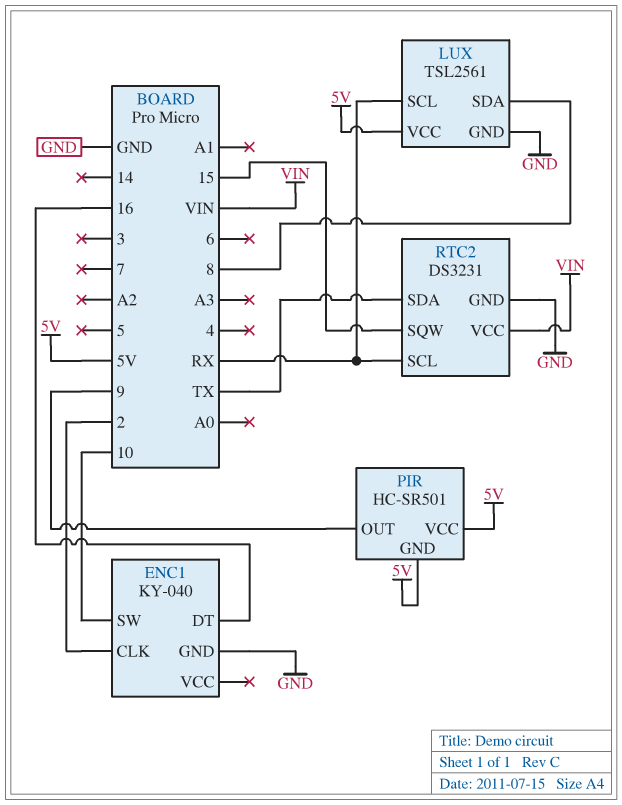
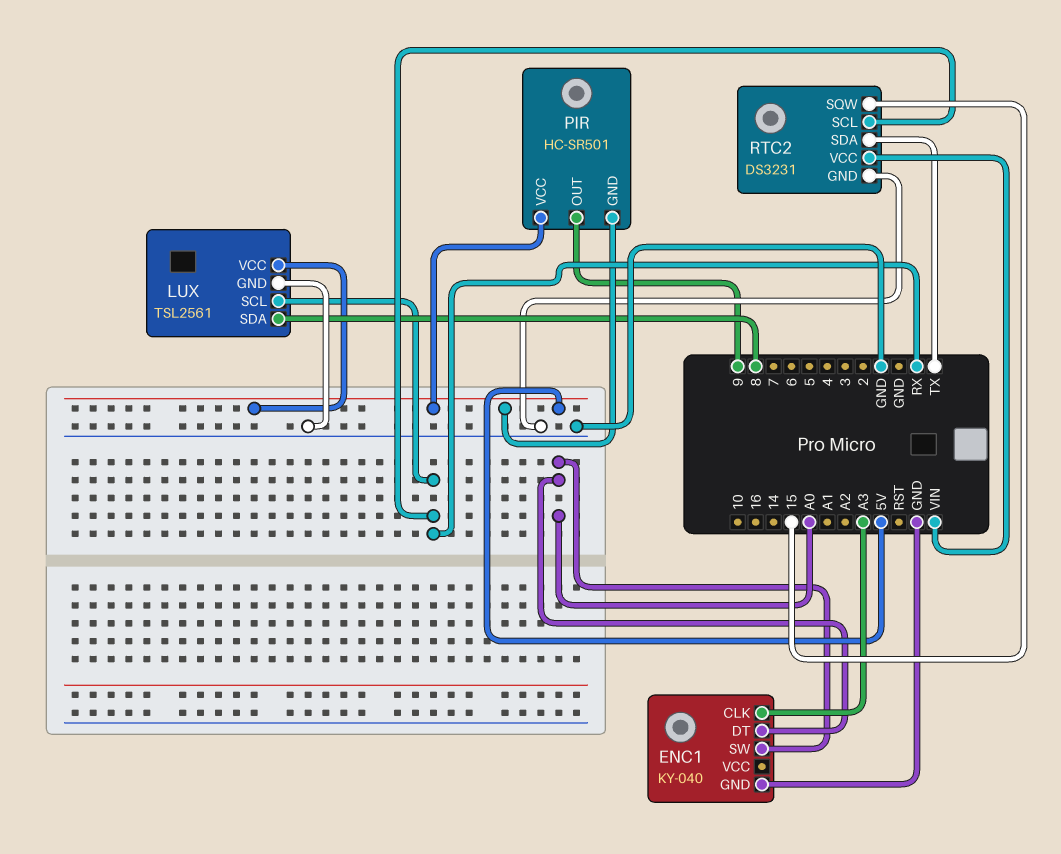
ENC1 pin CLK: 2 -> A3
ENC1 pin DT: 16 -> A0
ENC1 pin SW: 10 -> A0

